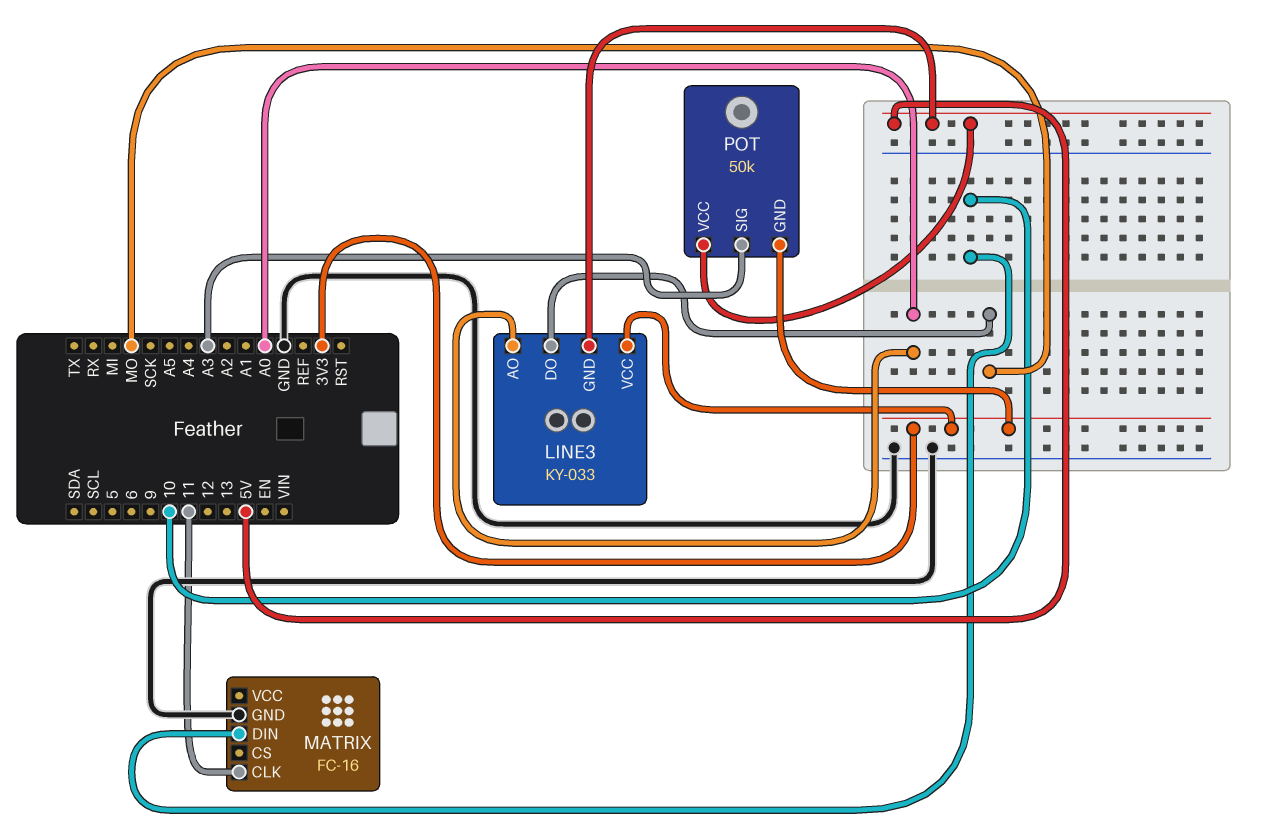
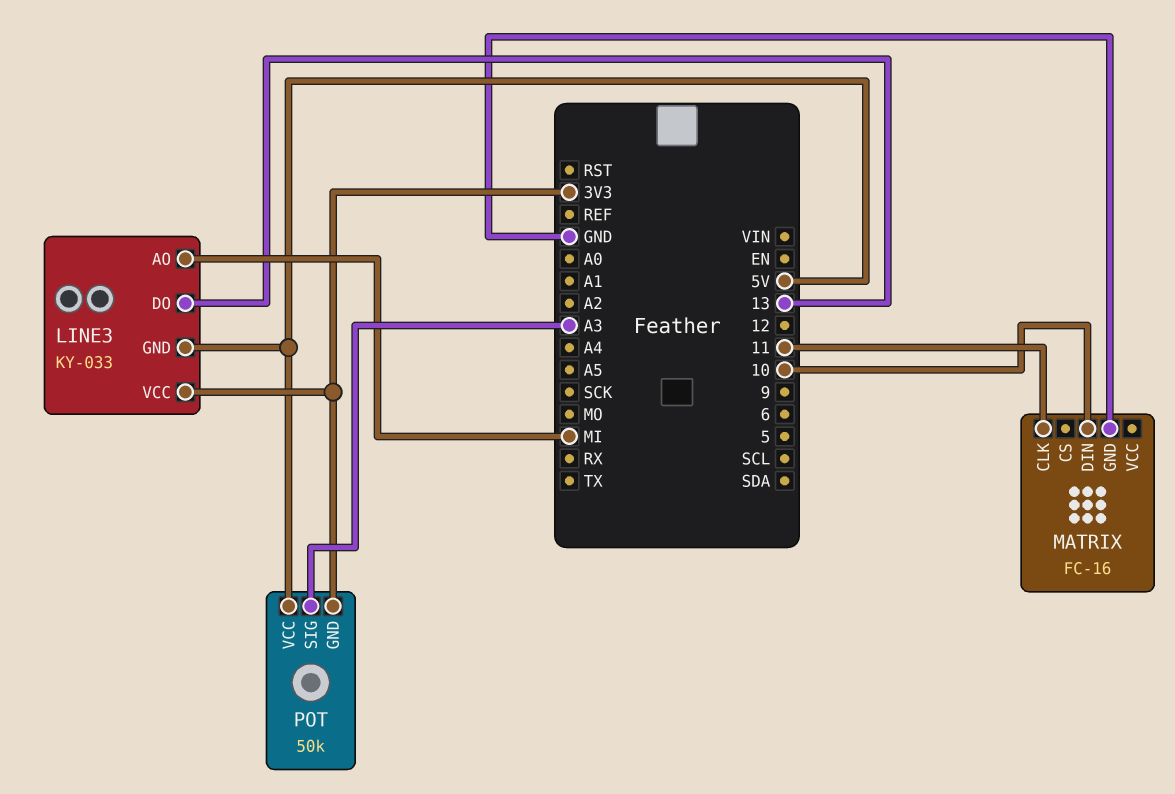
LINE3 pin AO: A0 -> MI
LINE3 pin DO: MO -> 13

